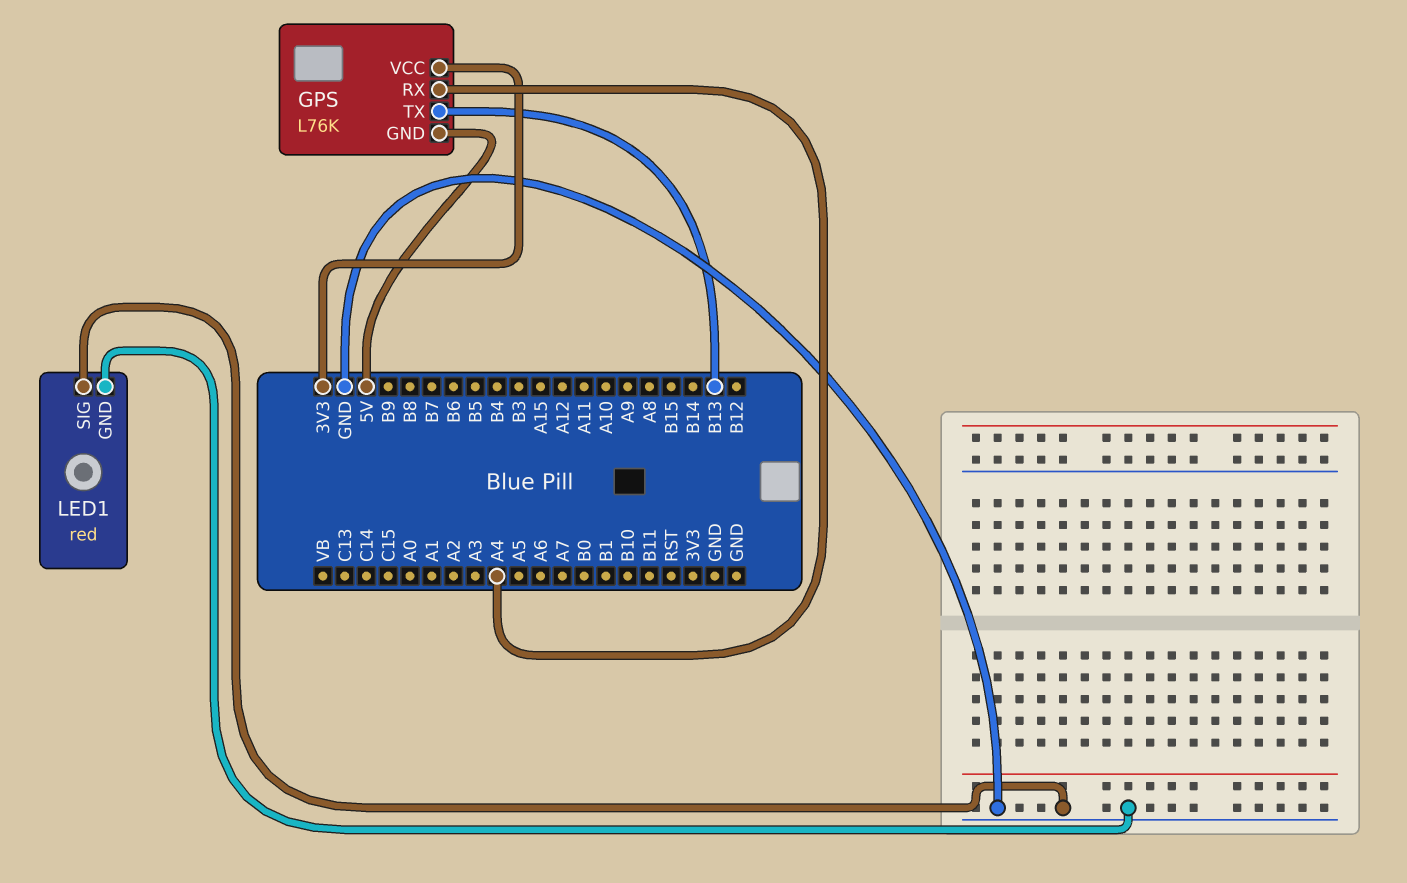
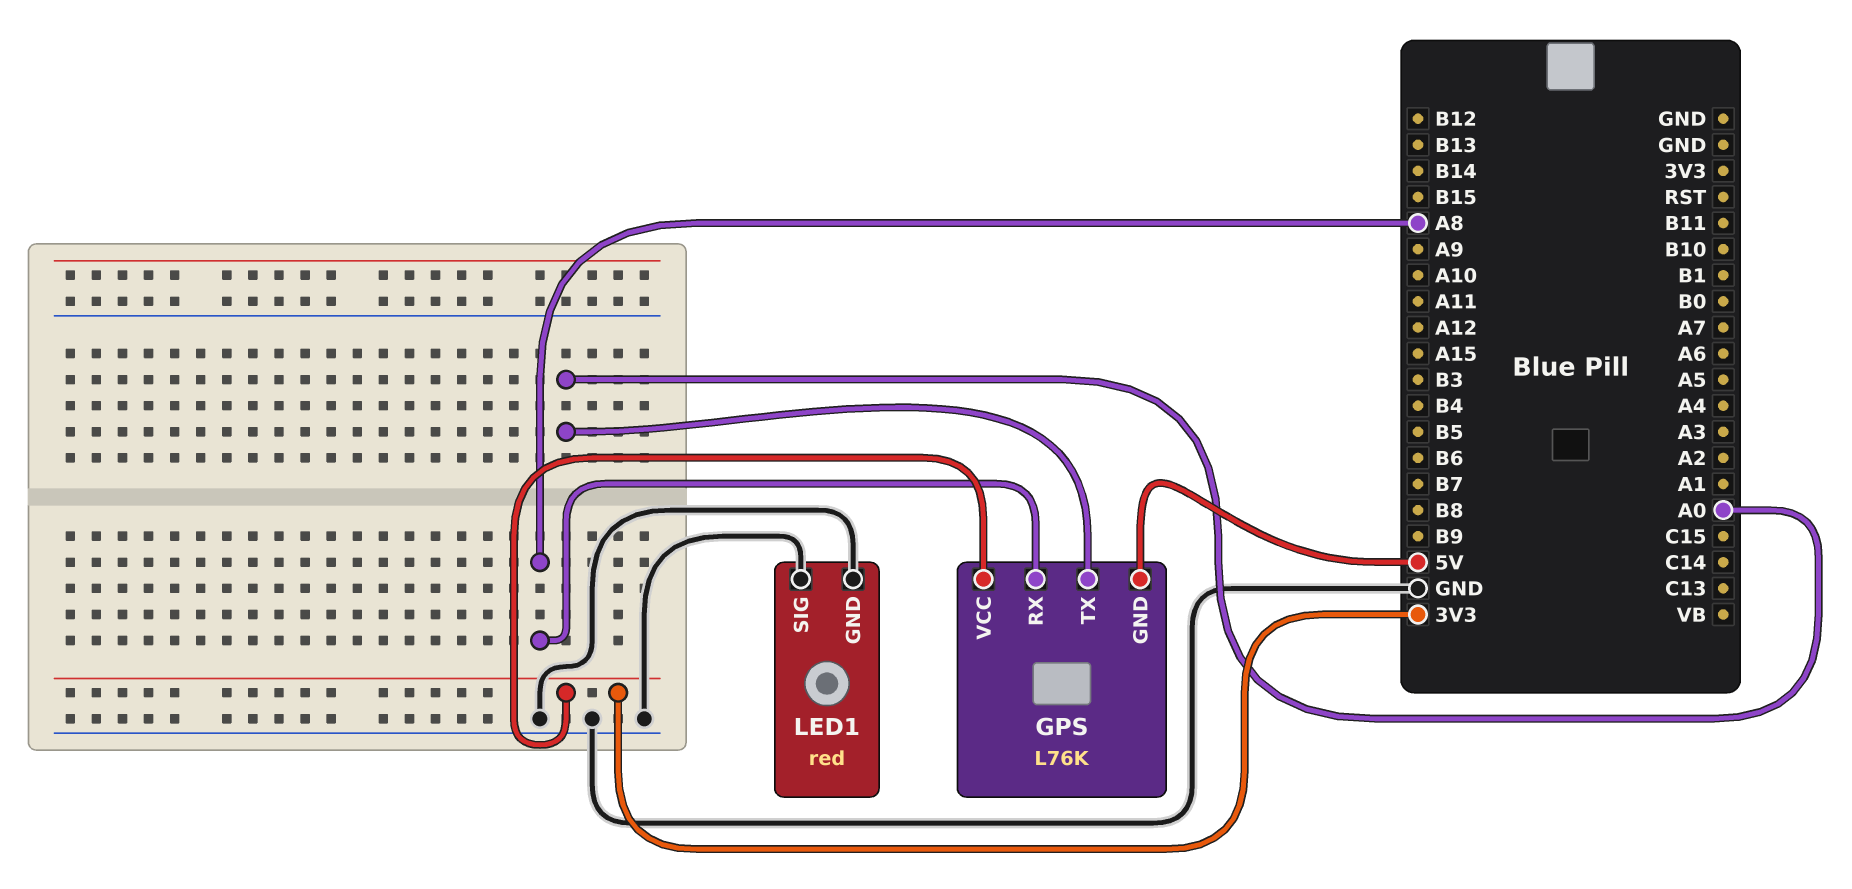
GPS pin RX: A4 -> A8
GPS pin TX: B13 -> A0

